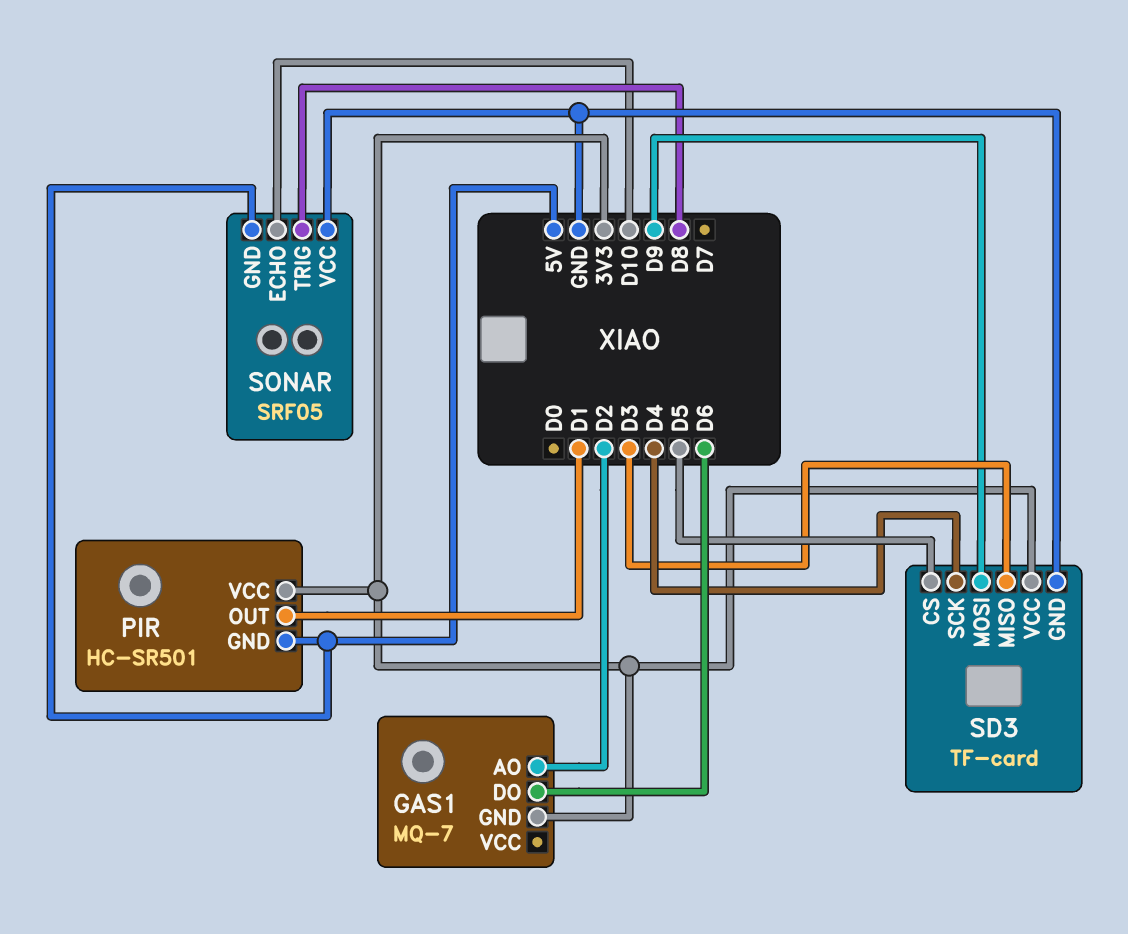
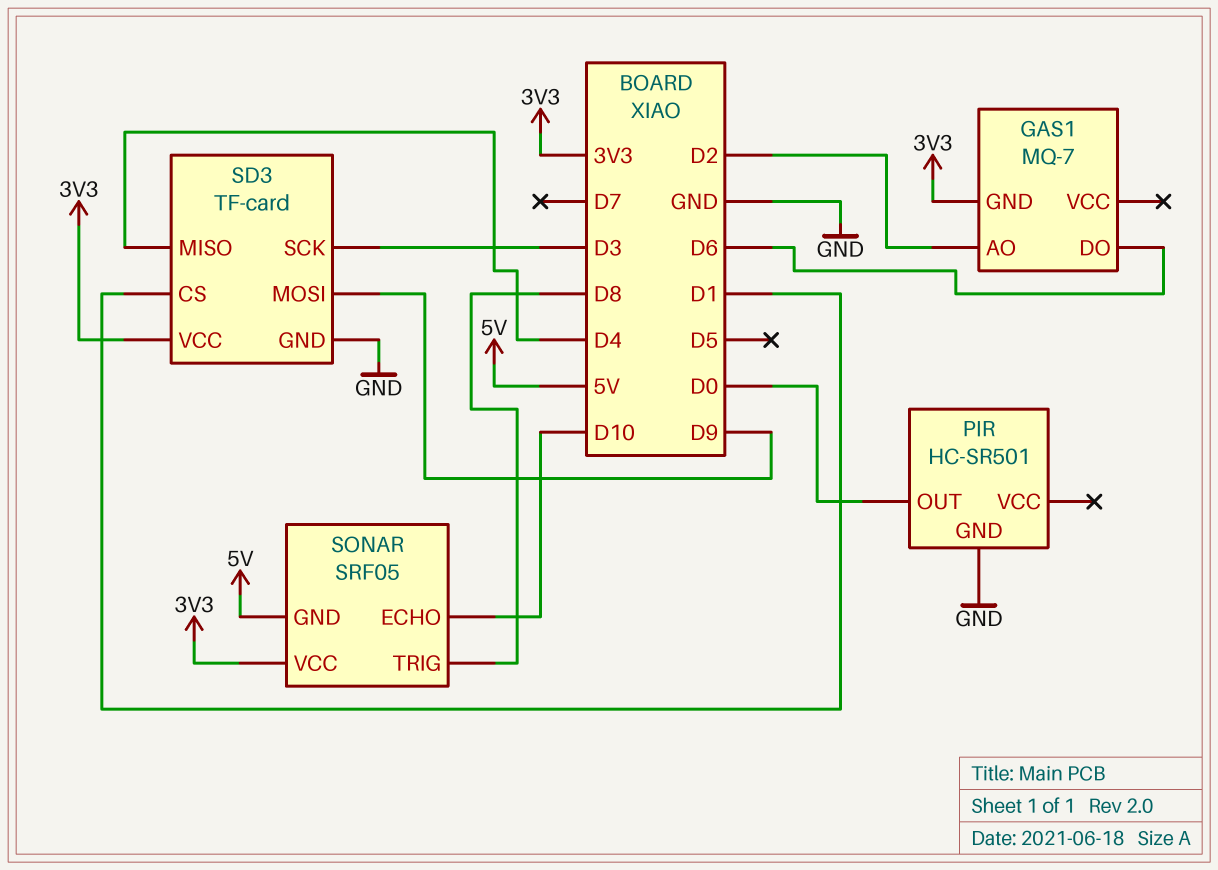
PIR pin GND: 5V -> GND
PIR pin OUT: D1 -> D0
PIR pin VCC: 3V3 -> none
SD3 pin CS: D5 -> D1
SD3 pin MISO: D3 -> D4
SD3 pin SCK: D4 -> D3
SONAR pin VCC: GND -> 3V3

